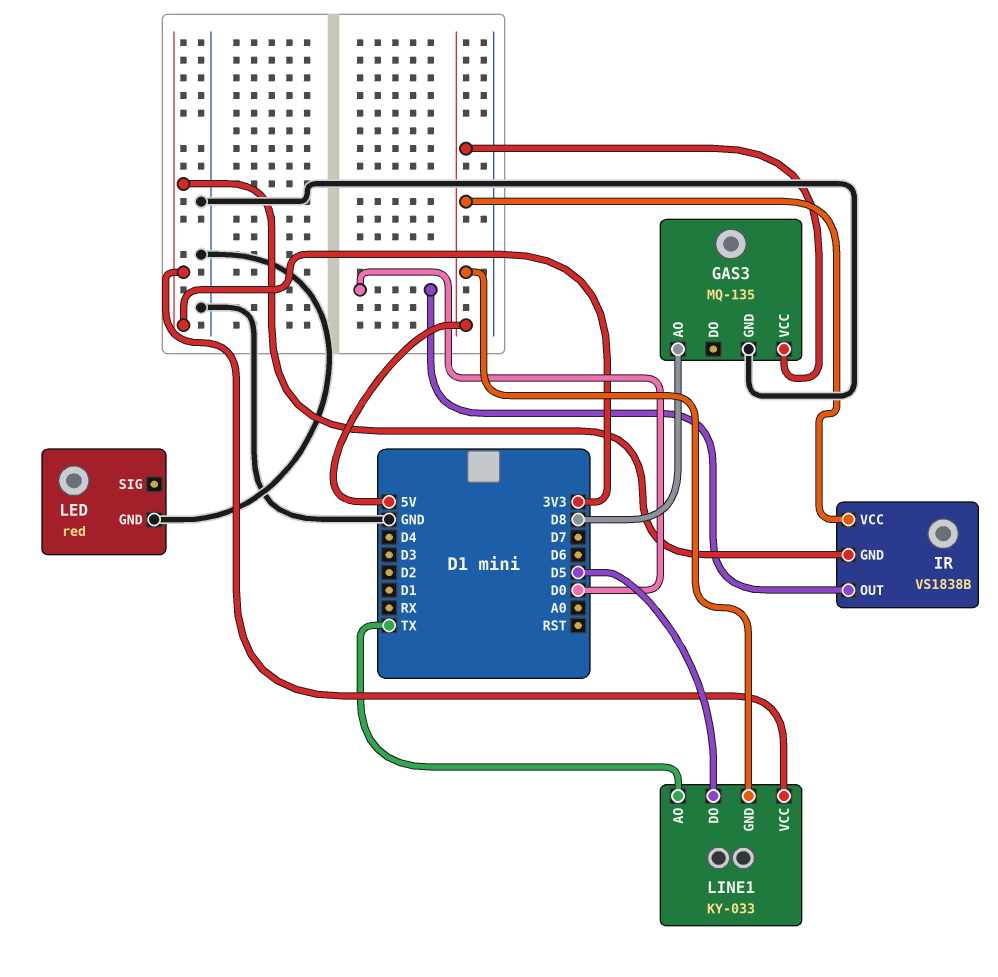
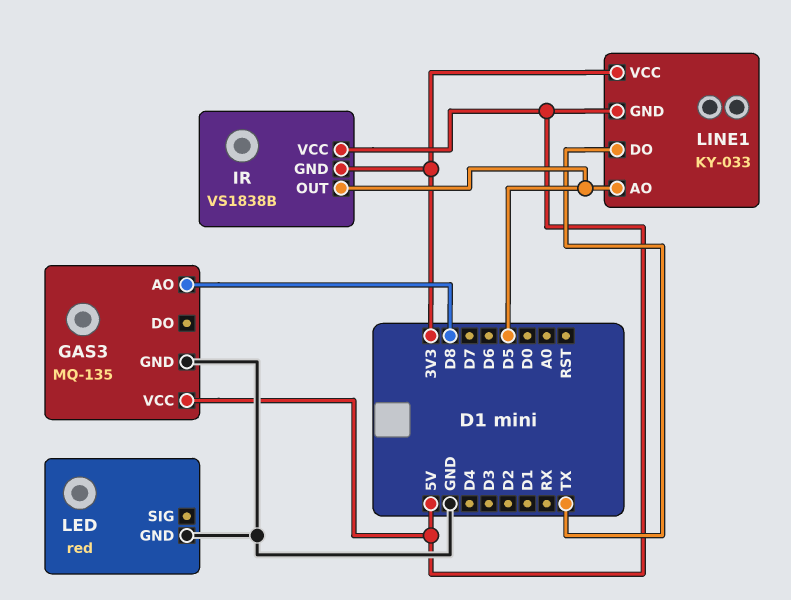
IR pin OUT: D0 -> D5
LINE1 pin AO: TX -> D5
LINE1 pin DO: D5 -> TX

